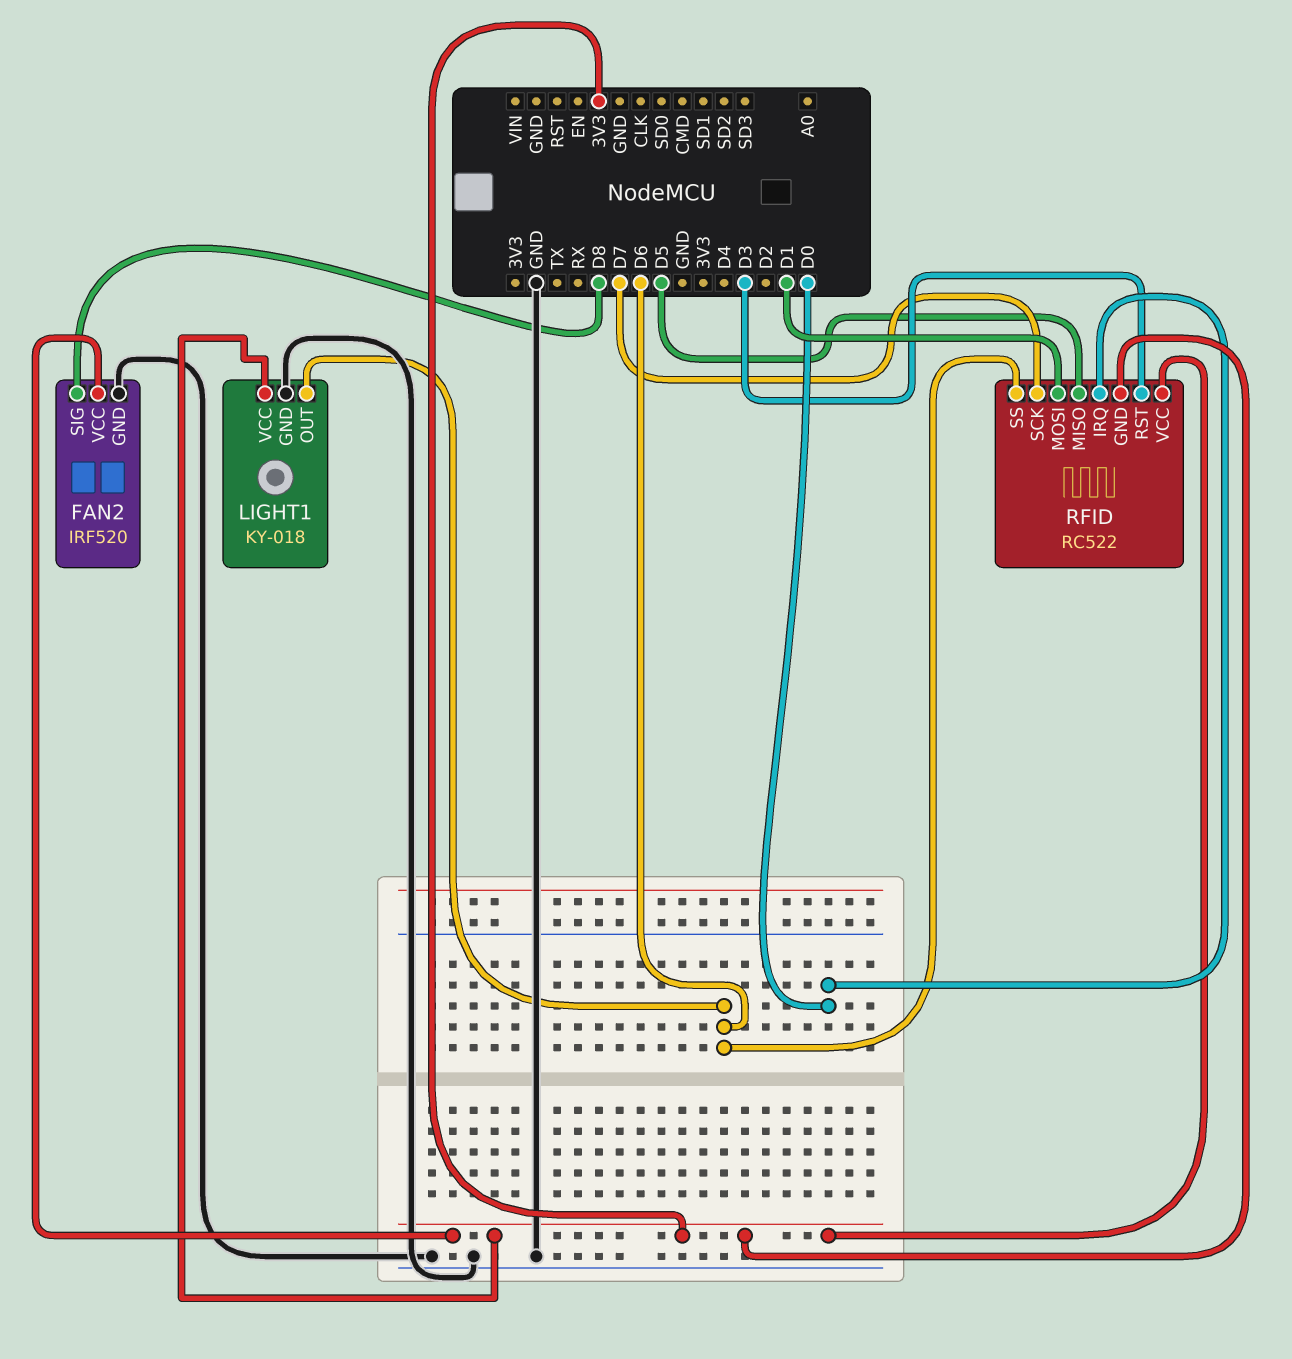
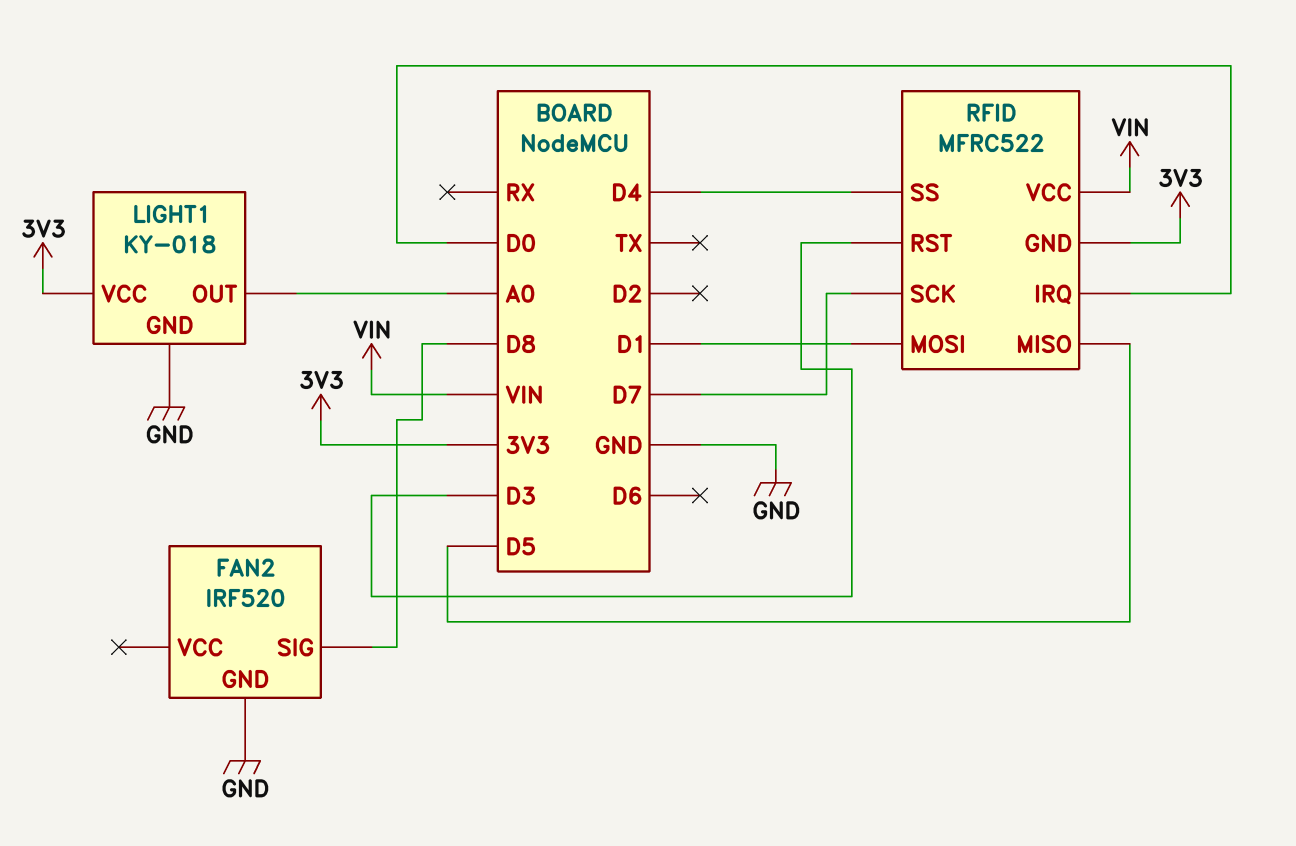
FAN2 pin VCC: 3V3 -> none
LIGHT1 pin OUT: D6 -> A0
RFID: RC522 -> MFRC522
RFID pin SS: D6 -> D4
RFID pin VCC: 3V3 -> VIN

